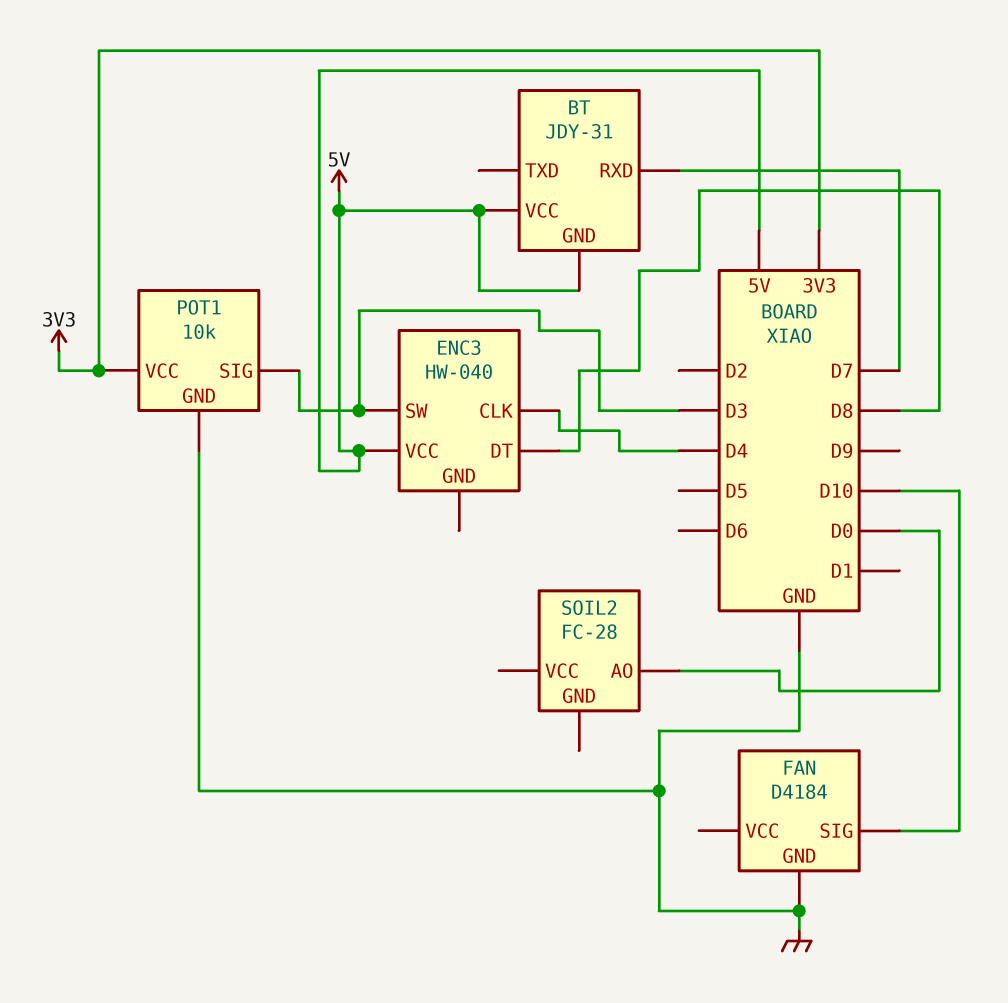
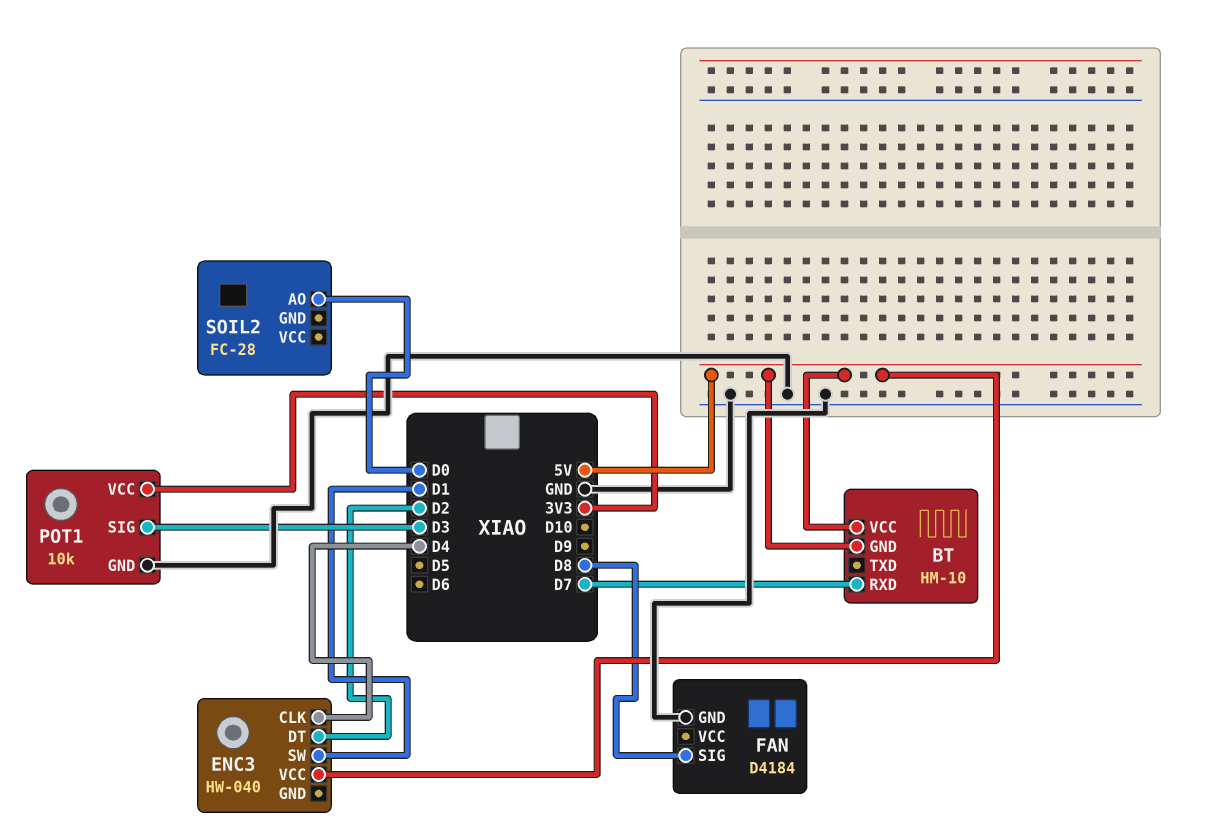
BT: JDY-31 -> HM-10
ENC3 pin DT: D8 -> D2
ENC3 pin SW: D3 -> D1
FAN pin SIG: D10 -> D8

